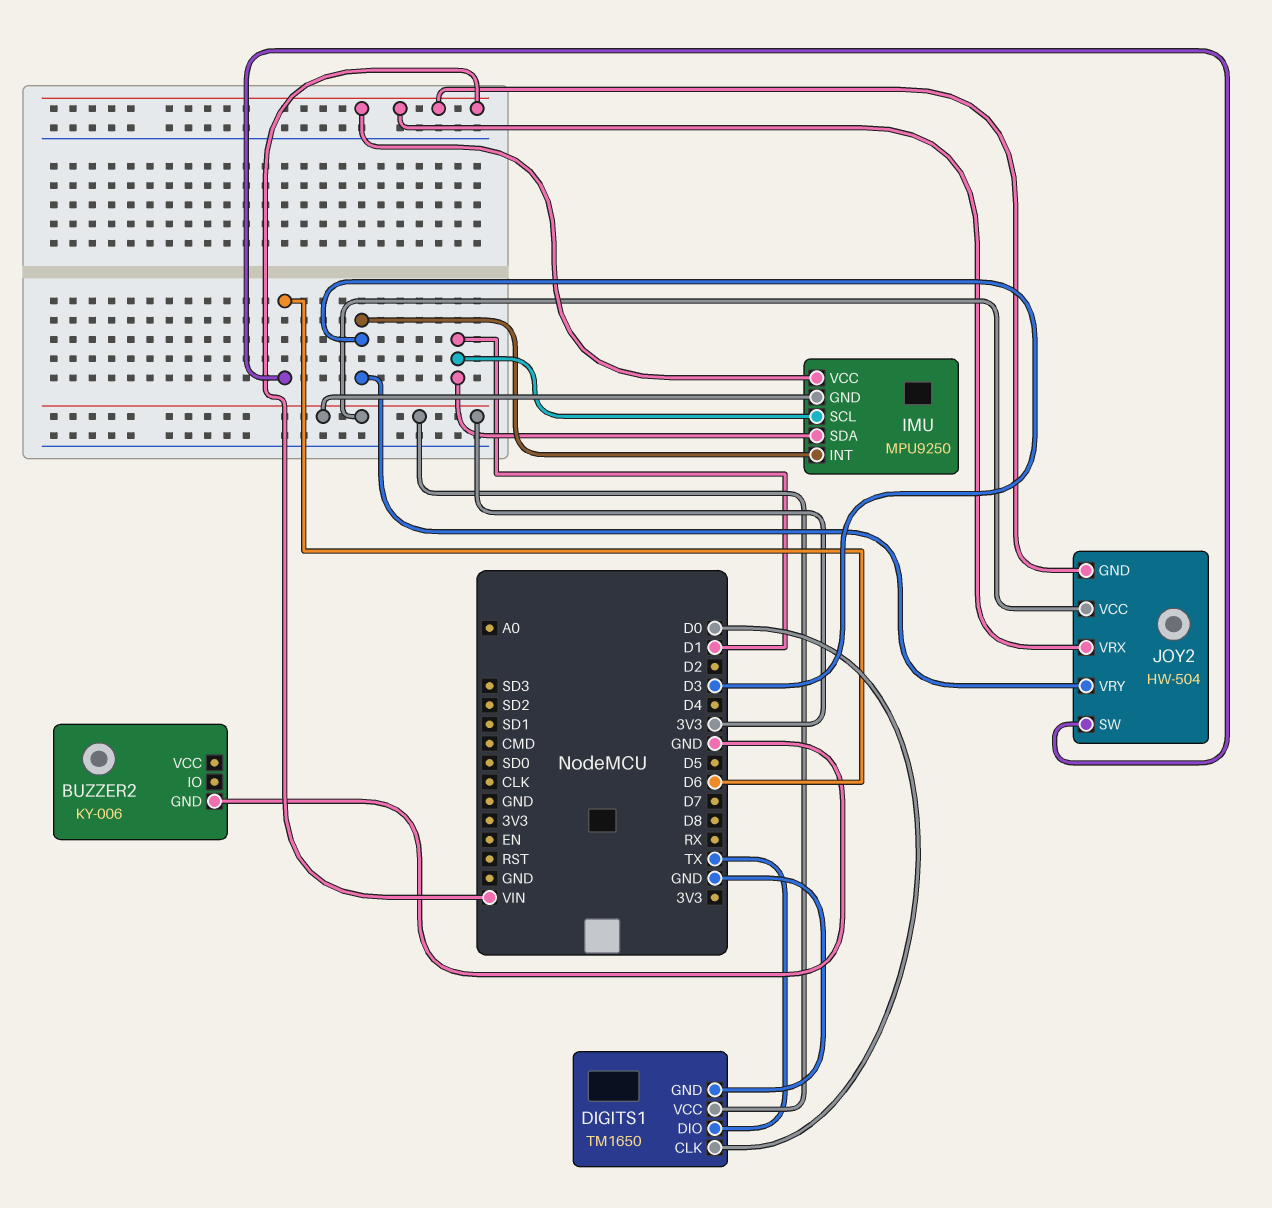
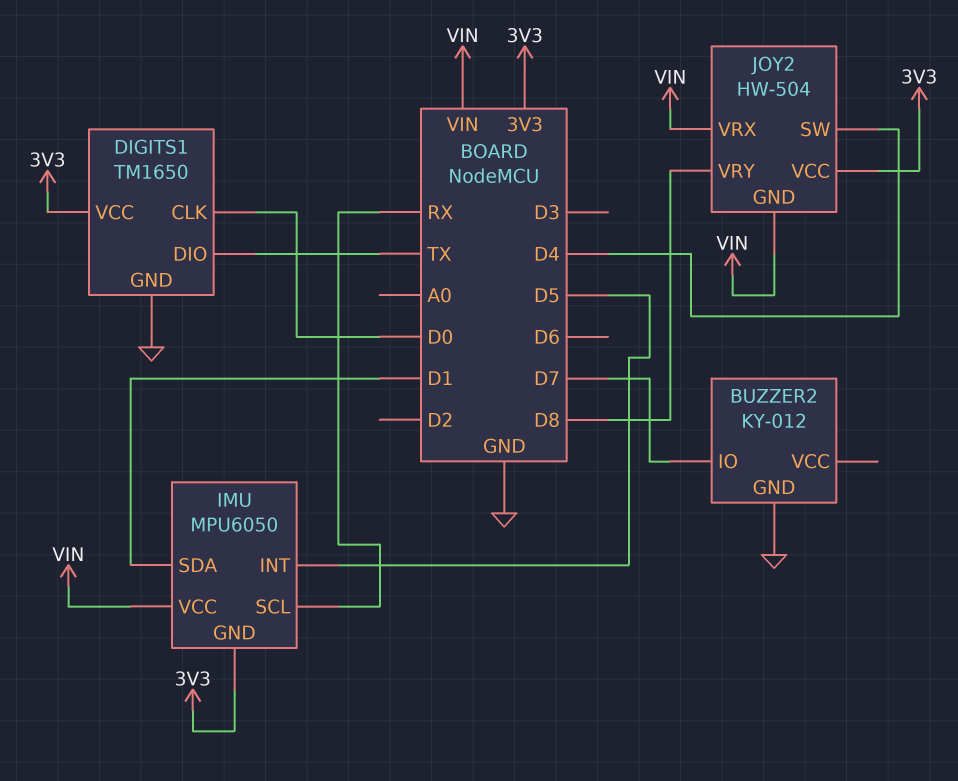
BUZZER2: KY-006 -> KY-012
BUZZER2 pin IO: none -> D7
IMU: MPU9250 -> MPU6050
IMU pin INT: D3 -> D5
IMU pin SCL: D1 -> RX
JOY2 pin SW: D6 -> D4
JOY2 pin VRY: D3 -> D8

